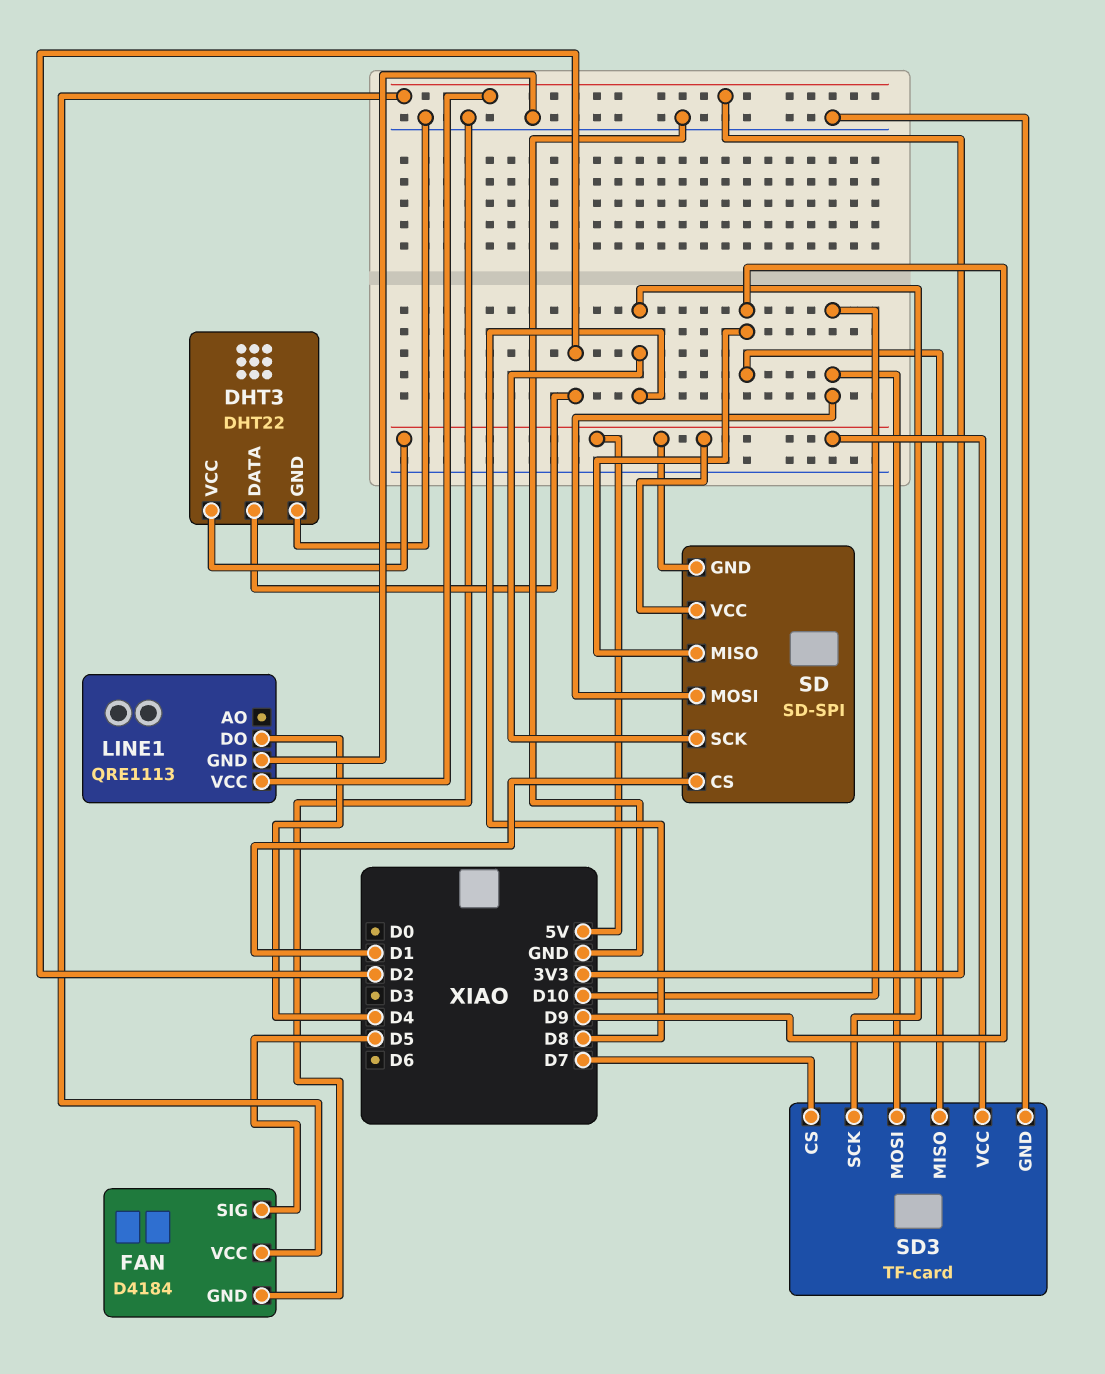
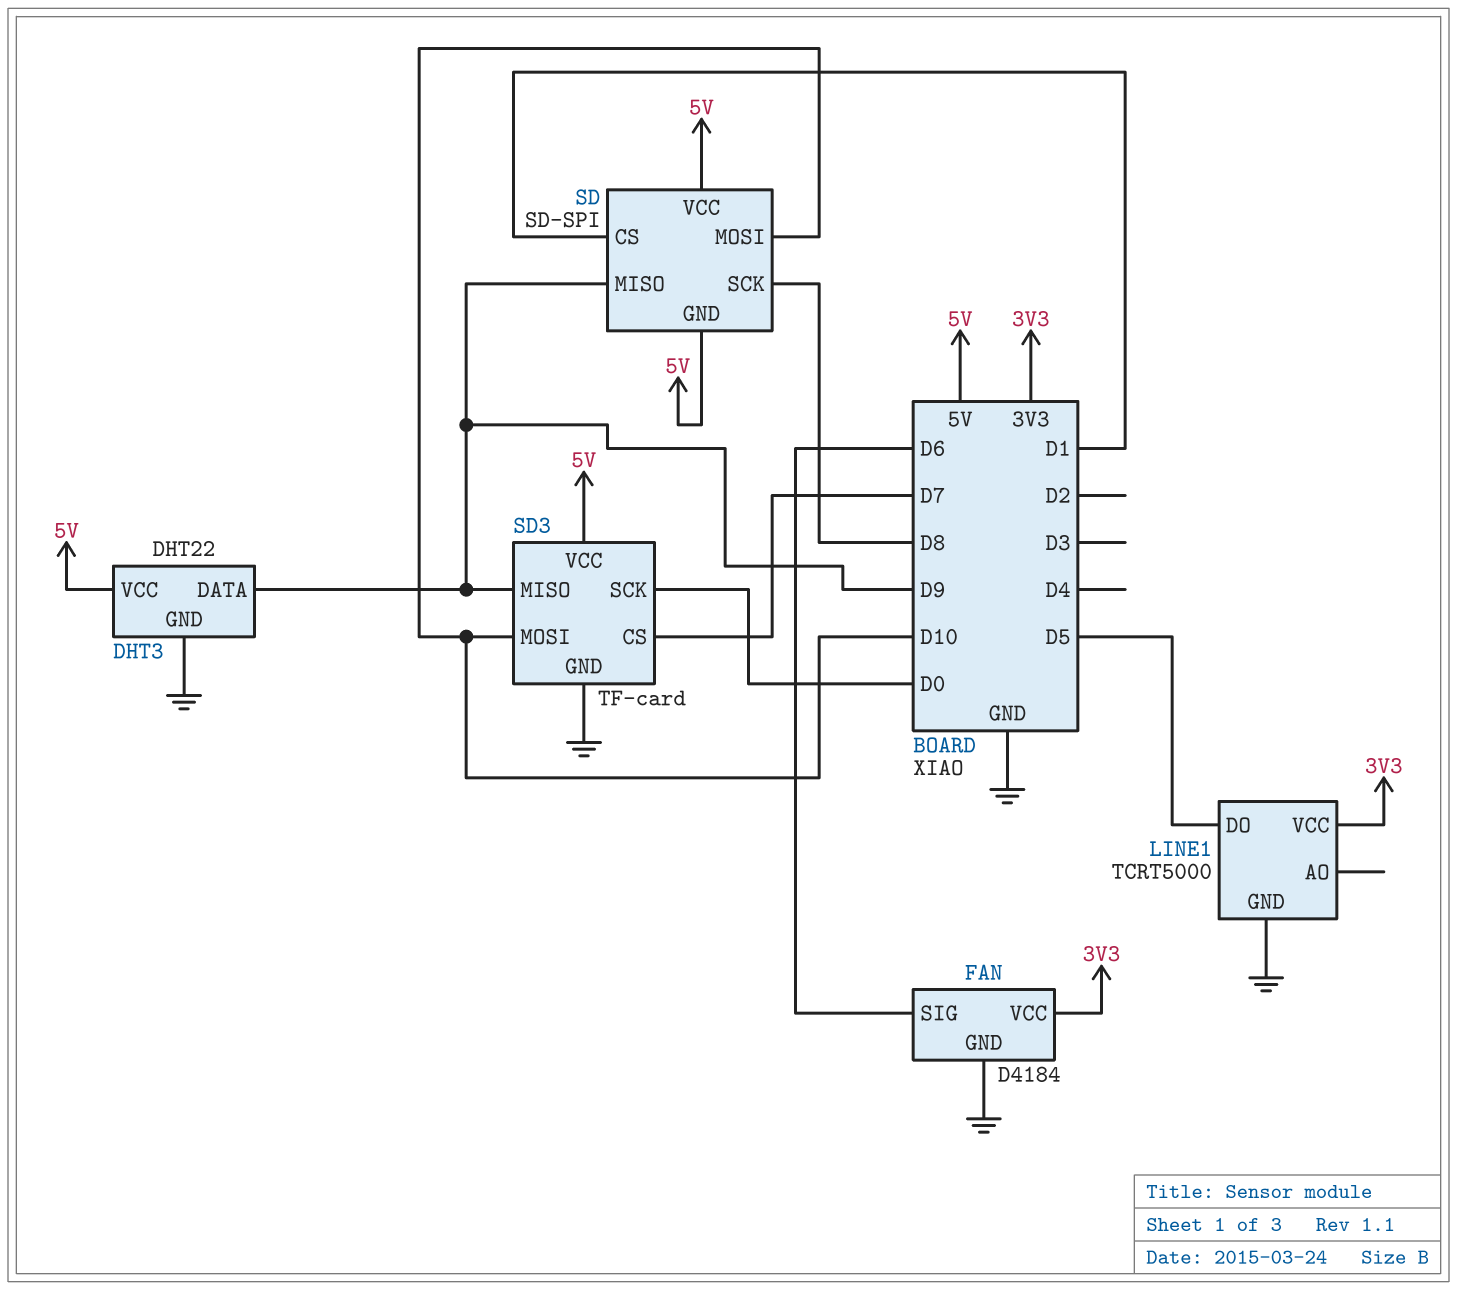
DHT3 pin DATA: D2 -> D9
FAN pin SIG: D5 -> D6
LINE1: QRE1113 -> TCRT5000
LINE1 pin DO: D4 -> D5
SD3 pin SCK: D8 -> D0

